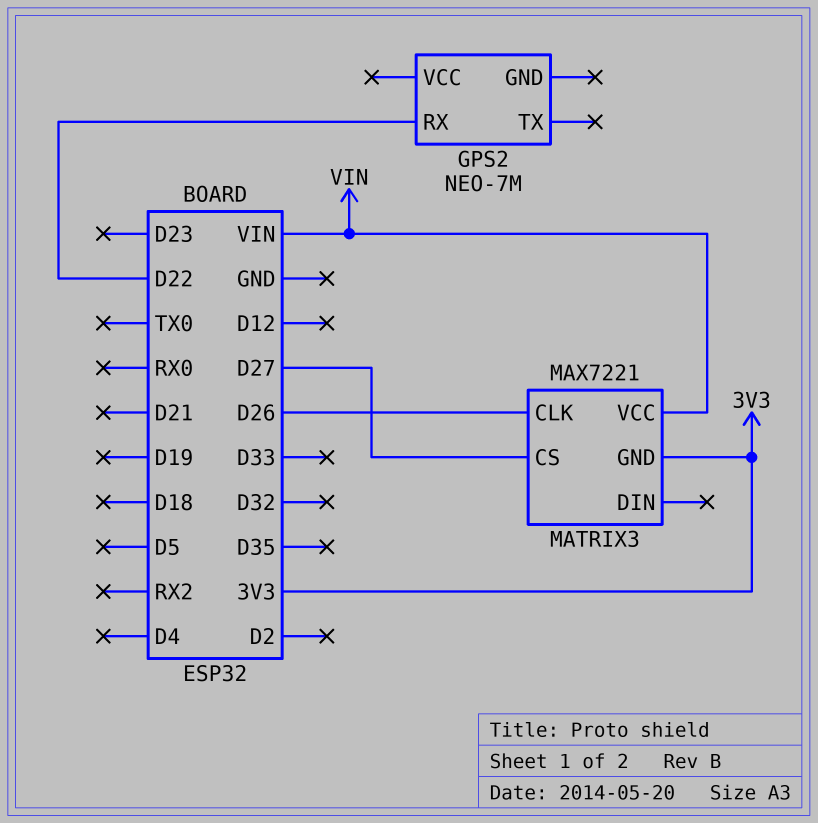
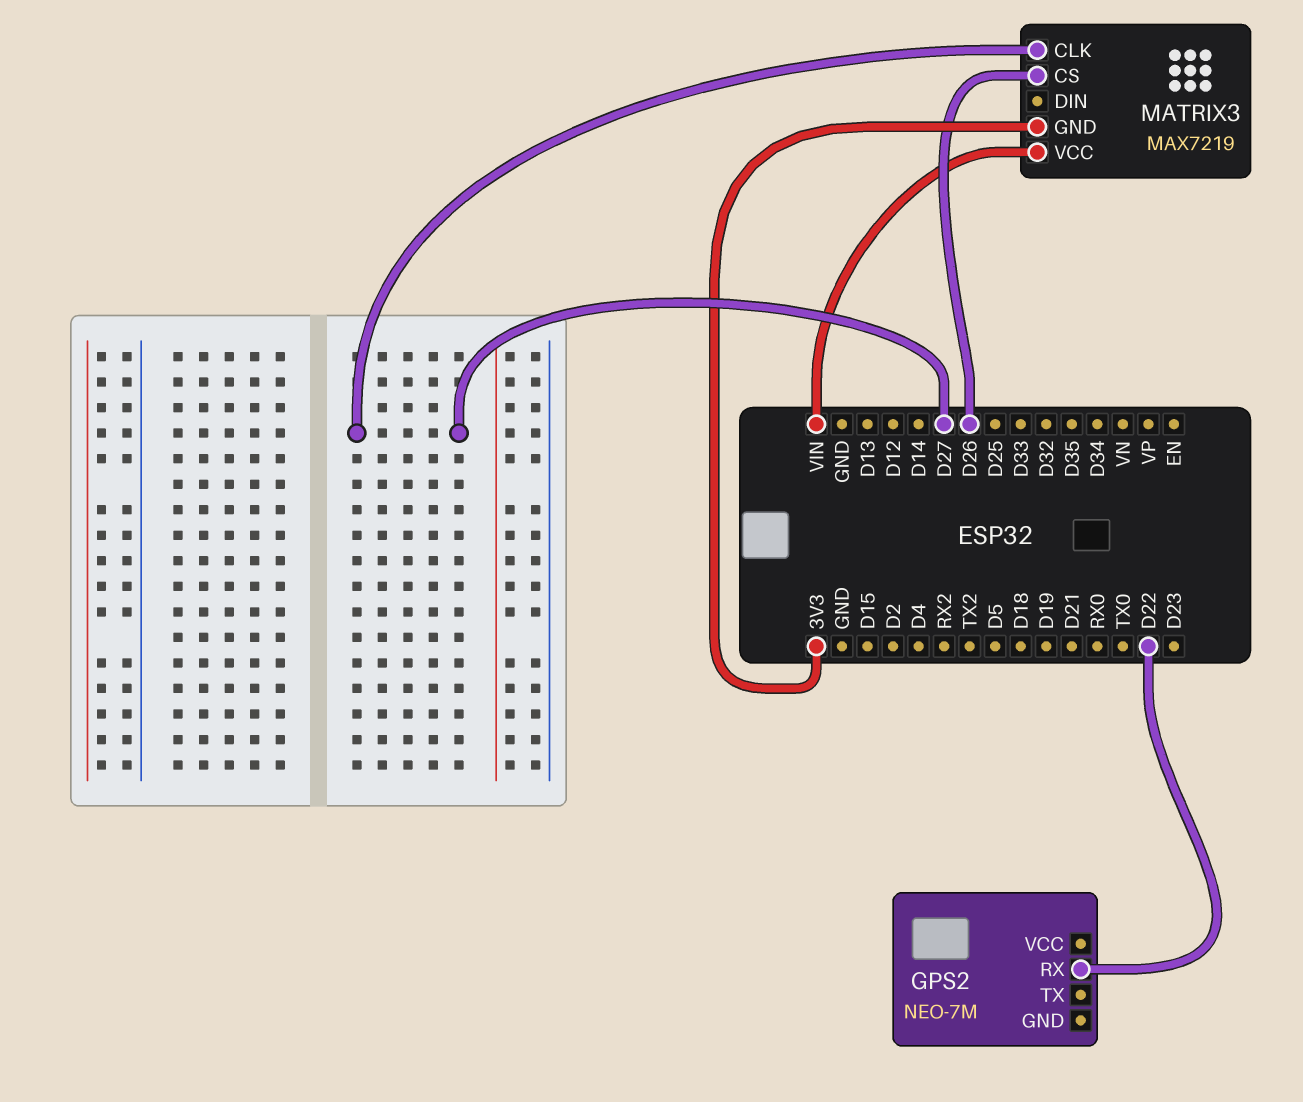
MATRIX3: MAX7221 -> MAX7219
MATRIX3 pin CLK: D26 -> D27
MATRIX3 pin CS: D27 -> D26

